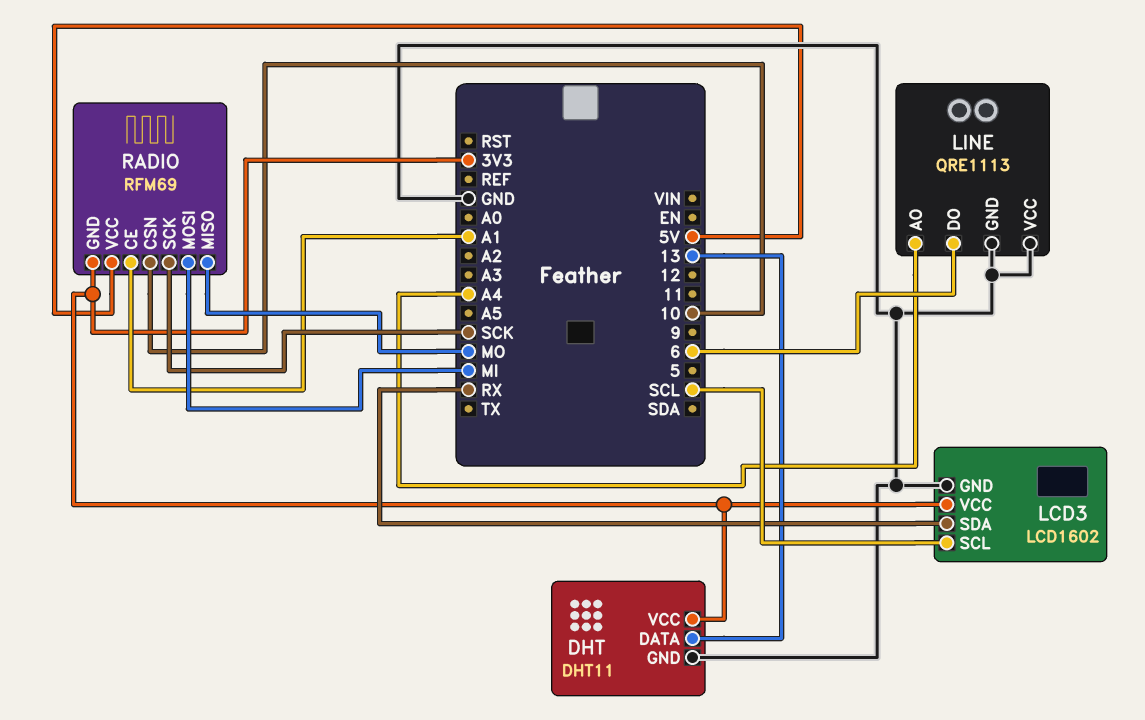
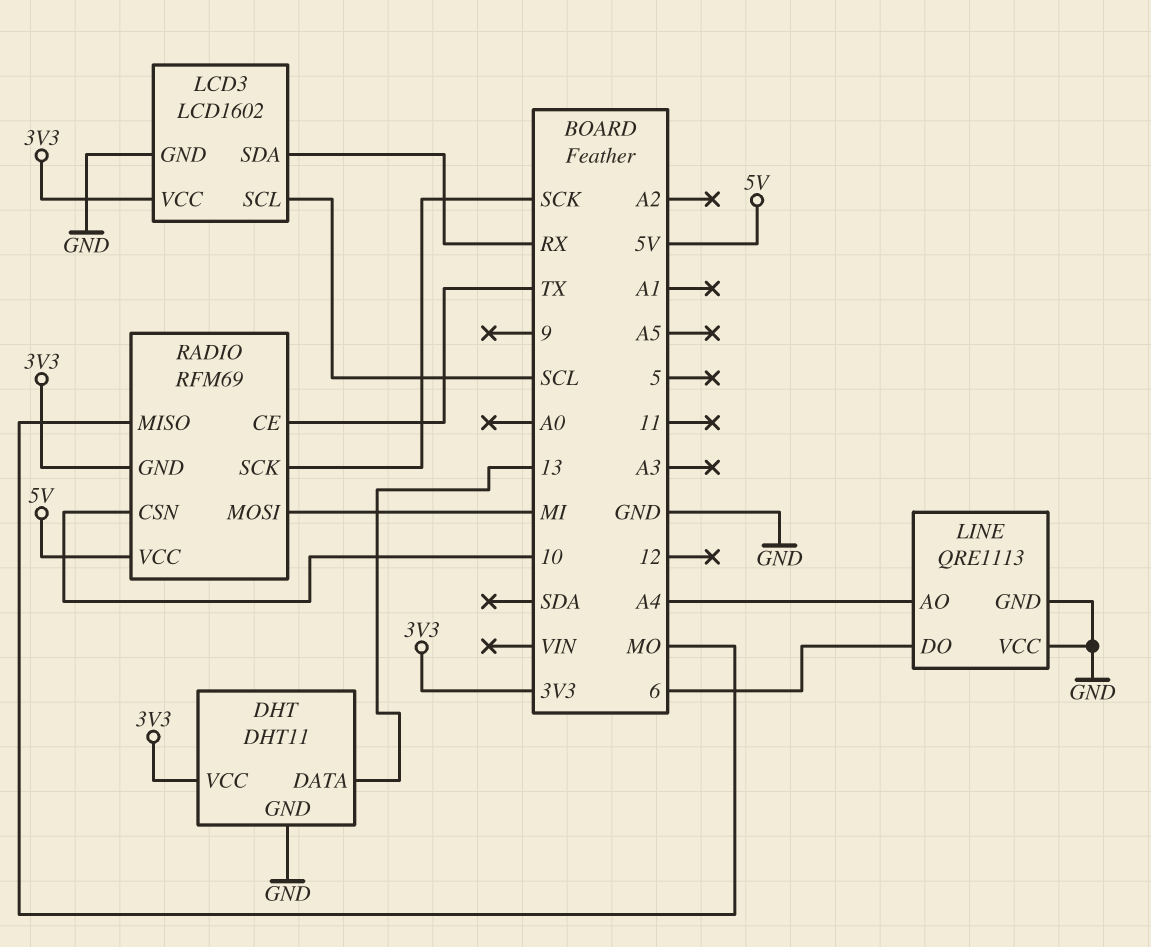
RADIO pin CE: A1 -> TX

